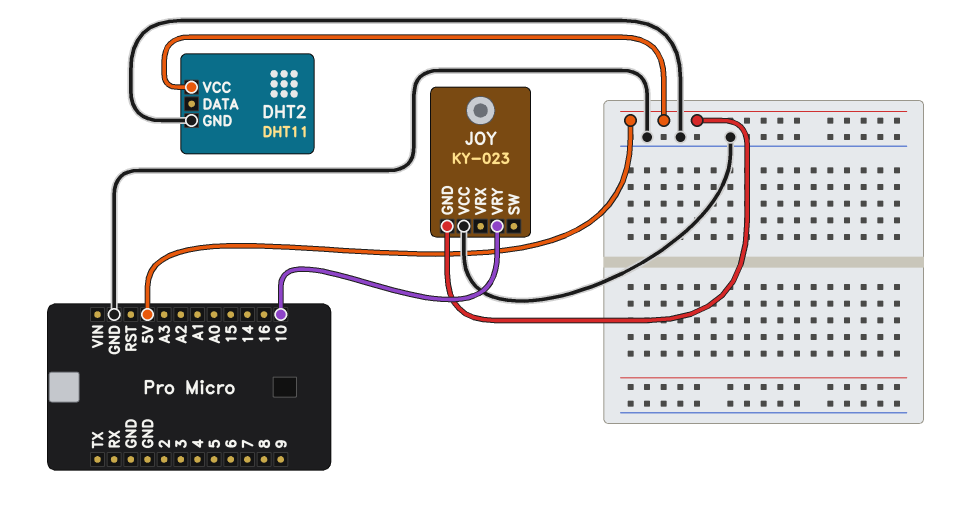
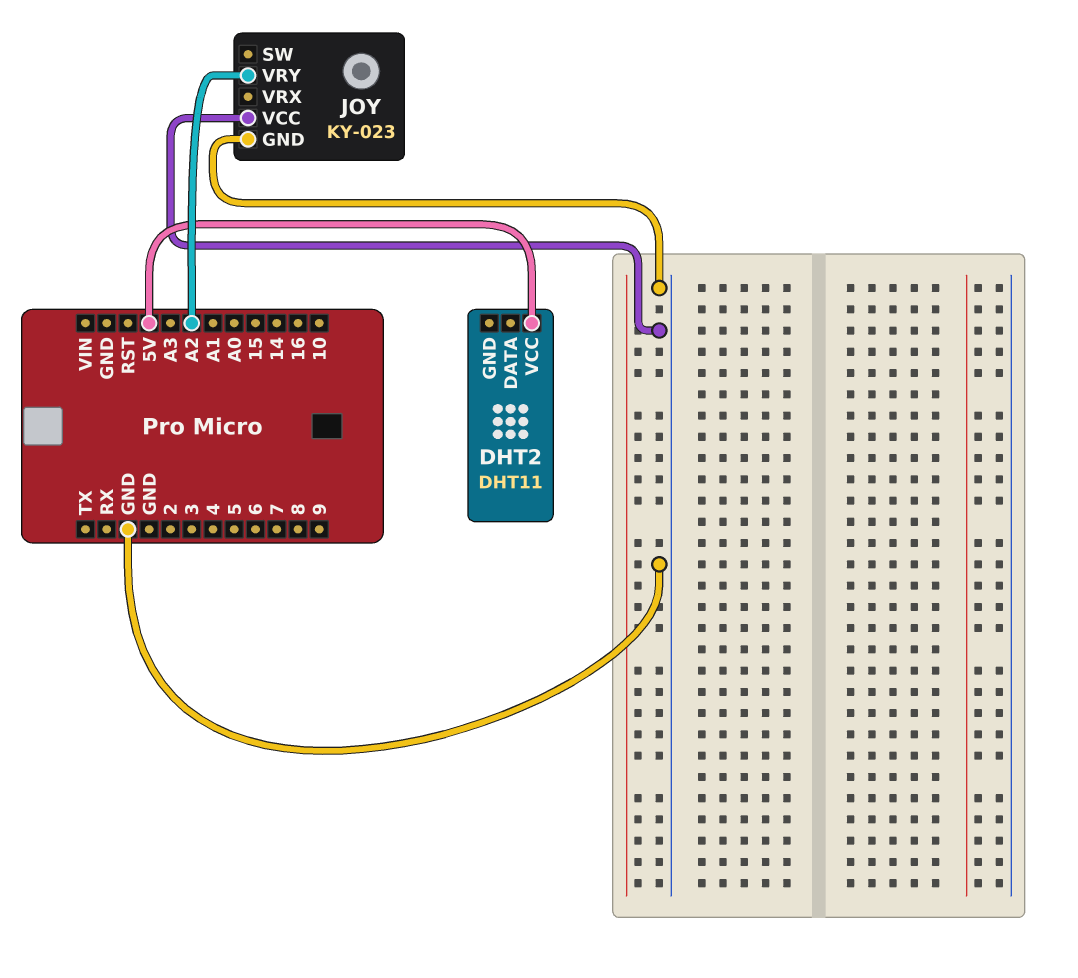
DHT2 pin GND: GND -> none
JOY pin GND: 5V -> GND
JOY pin VRY: 10 -> A2

